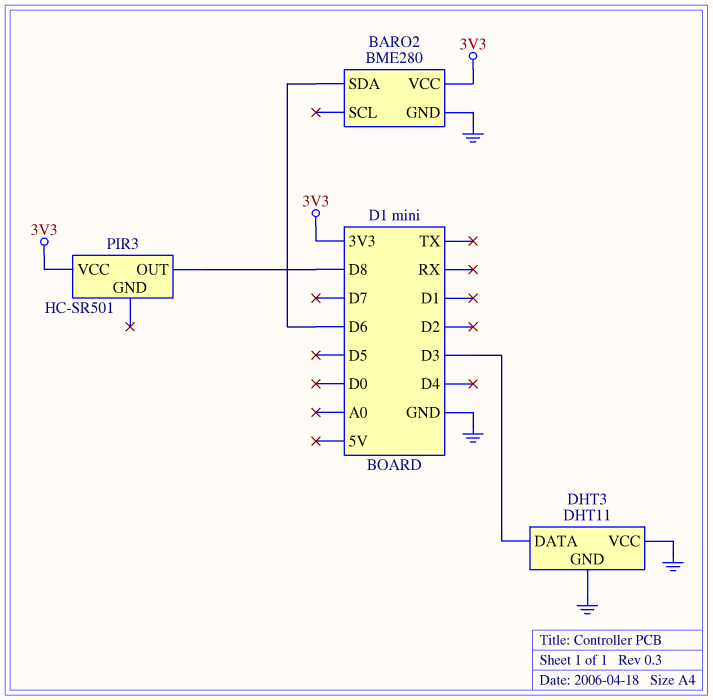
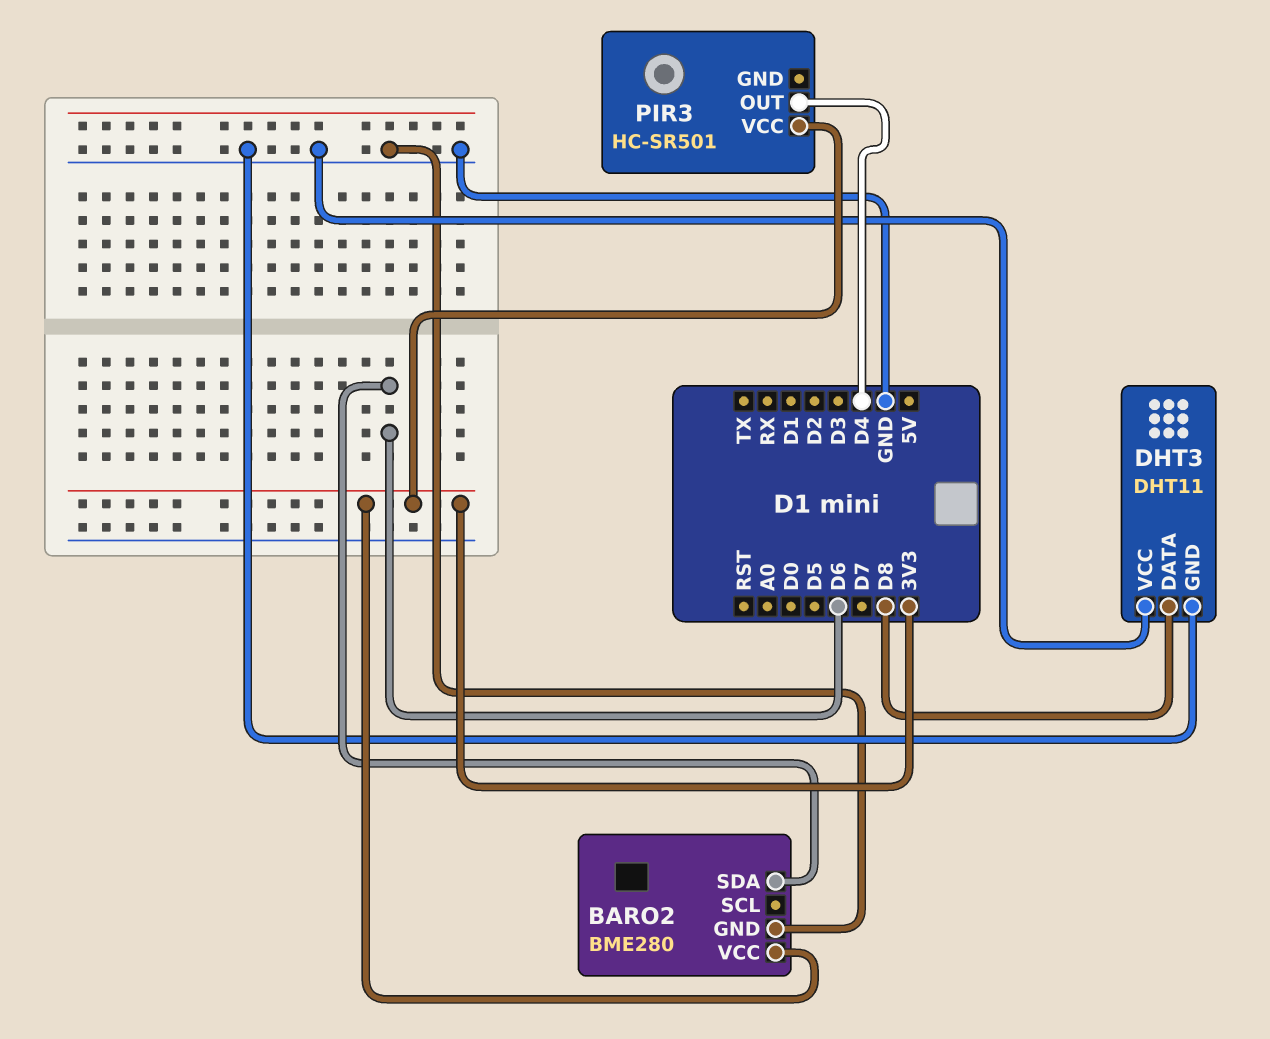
DHT3 pin DATA: D3 -> D8
PIR3 pin OUT: D8 -> D4

